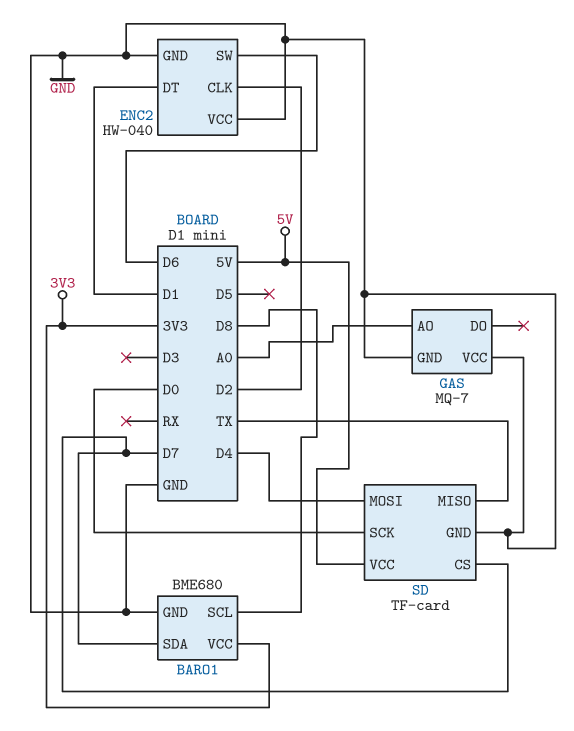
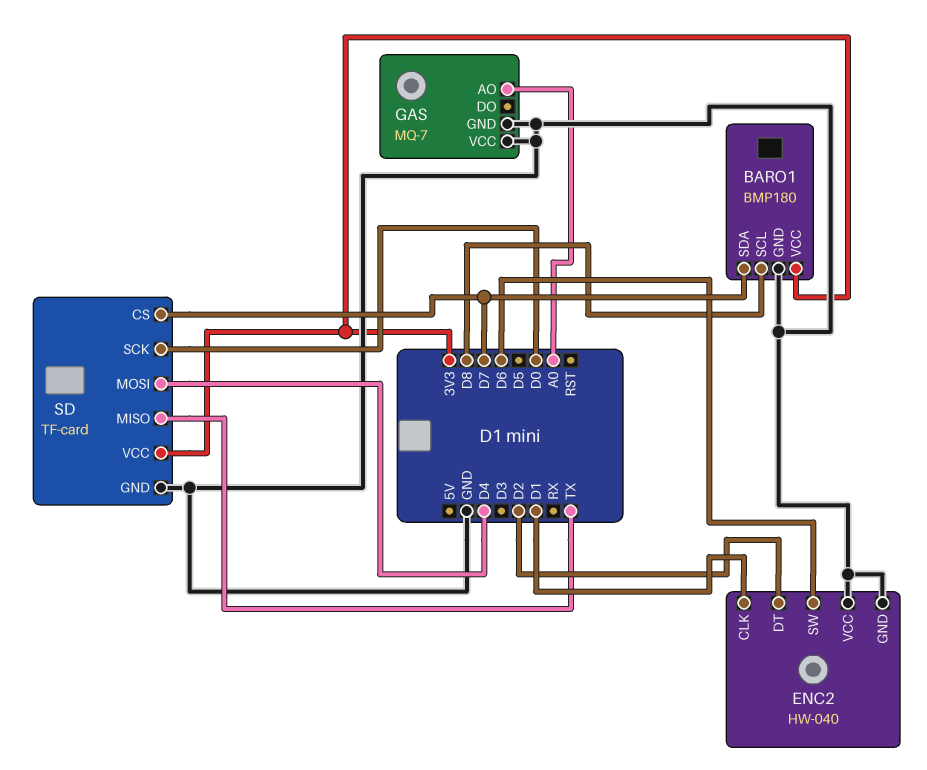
BARO1: BME680 -> BMP180
ENC2 pin CLK: D2 -> D1
ENC2 pin DT: D1 -> D2
SD pin VCC: 5V -> 3V3

